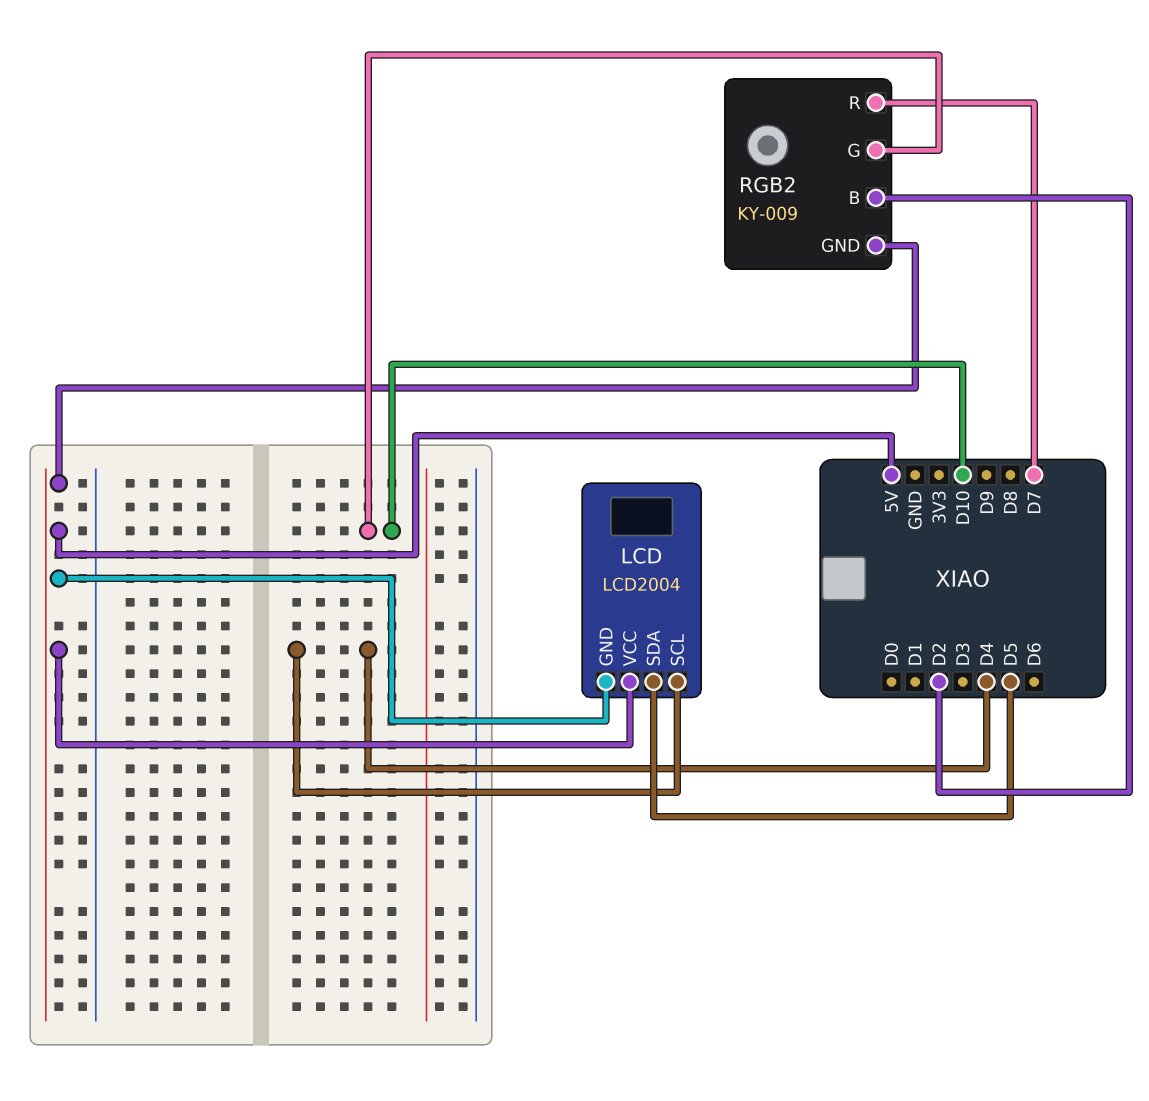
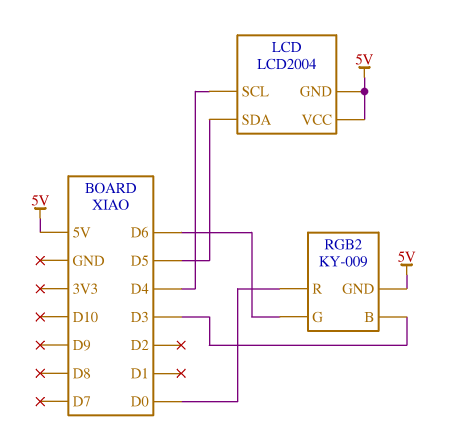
RGB2 pin B: D2 -> D3
RGB2 pin G: D10 -> D6
RGB2 pin R: D7 -> D0

